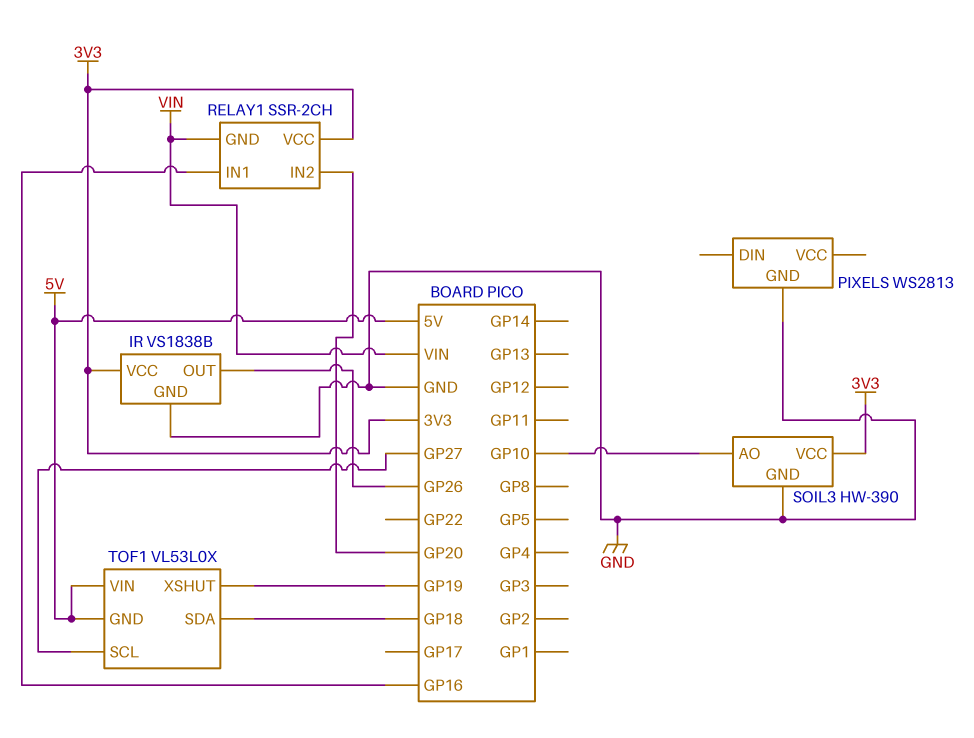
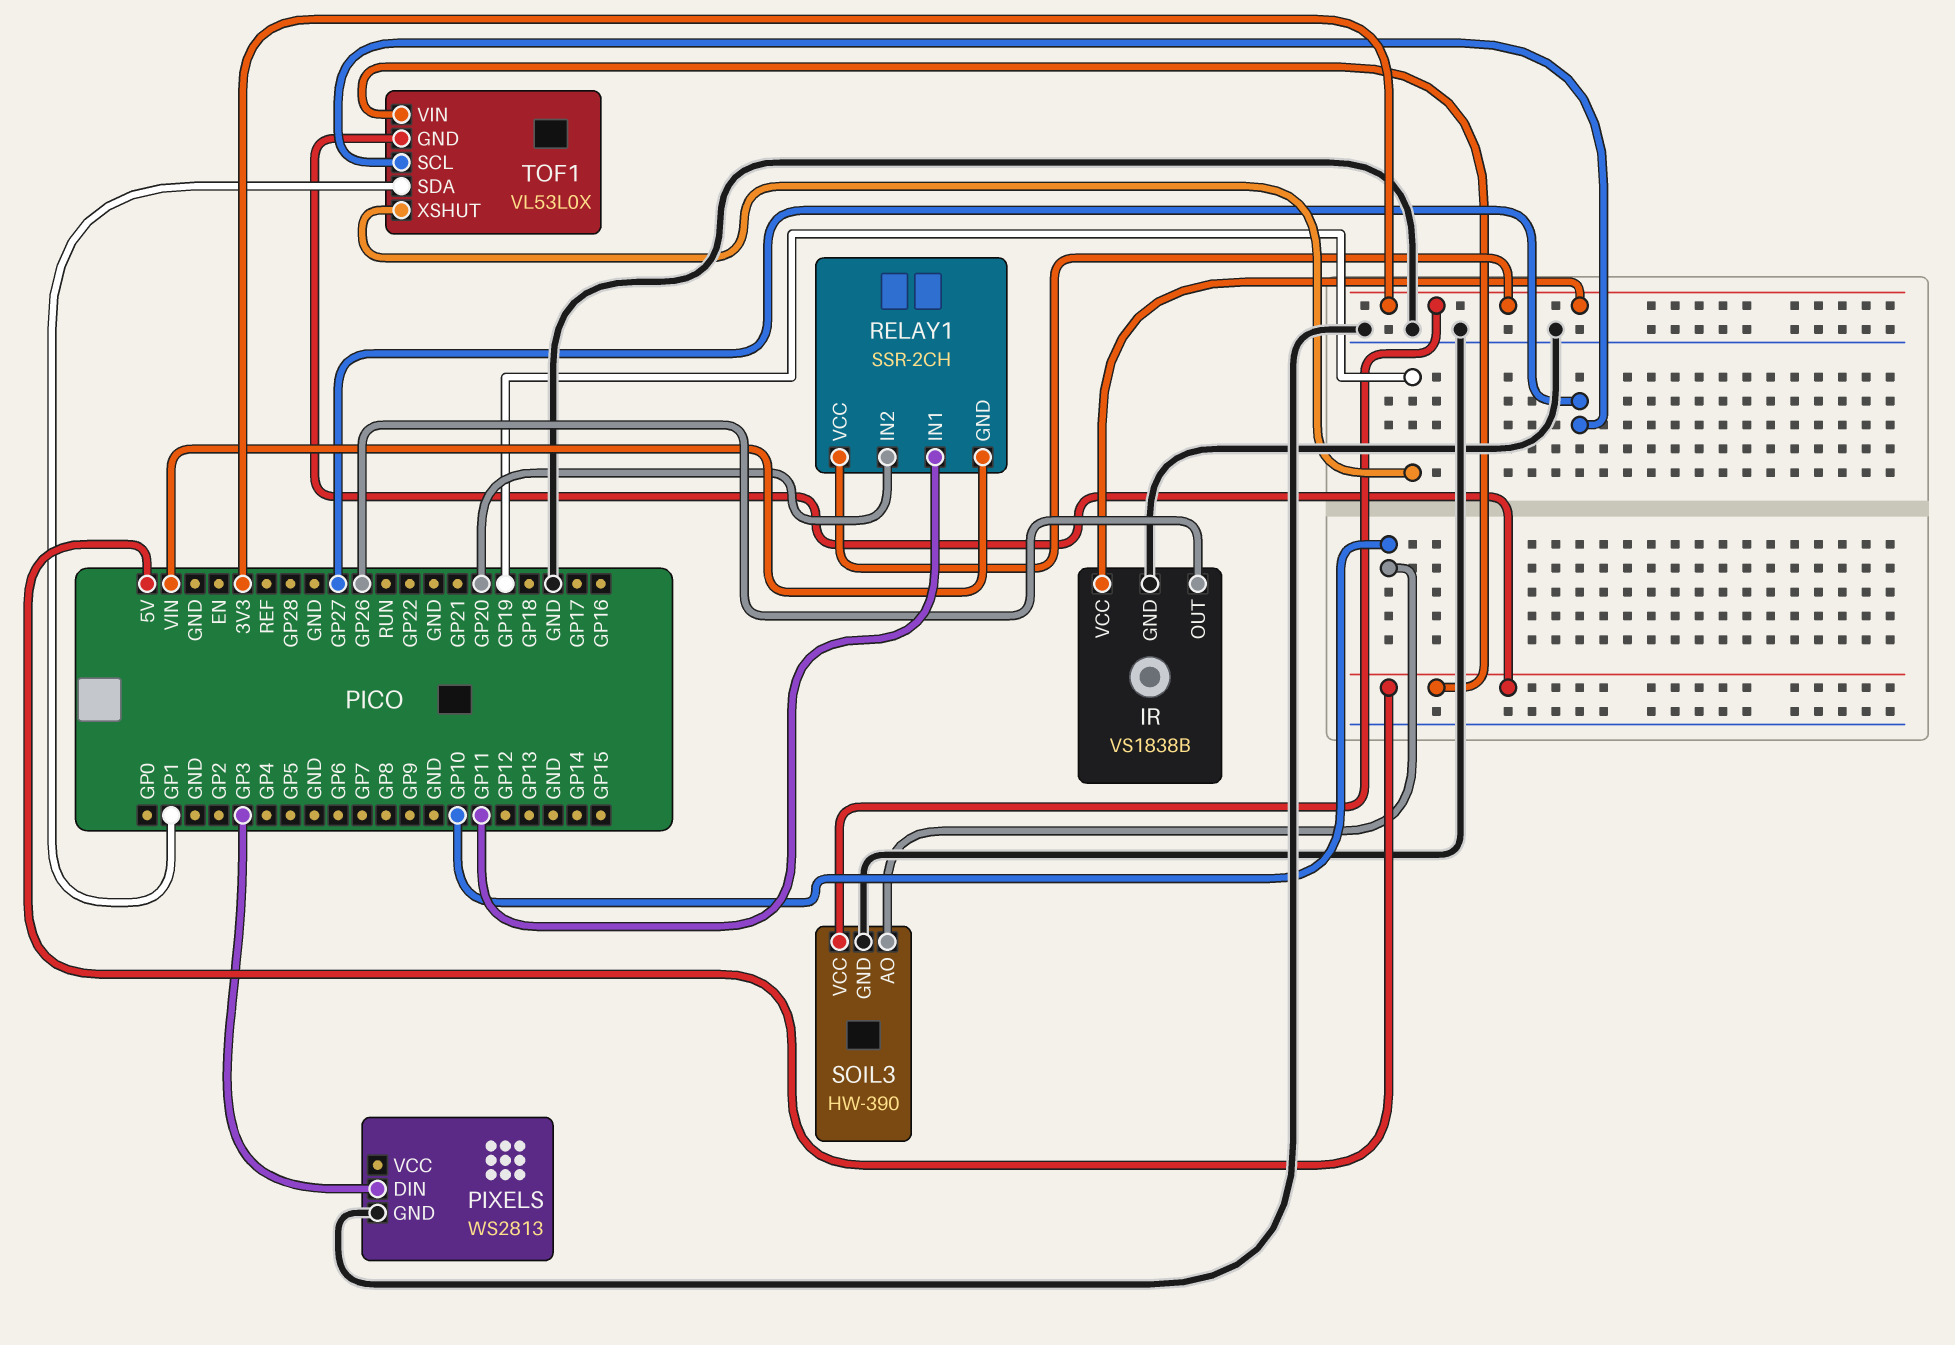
PIXELS pin DIN: none -> GP3
RELAY1 pin IN1: GP16 -> GP11
TOF1 pin SDA: GP18 -> GP1

